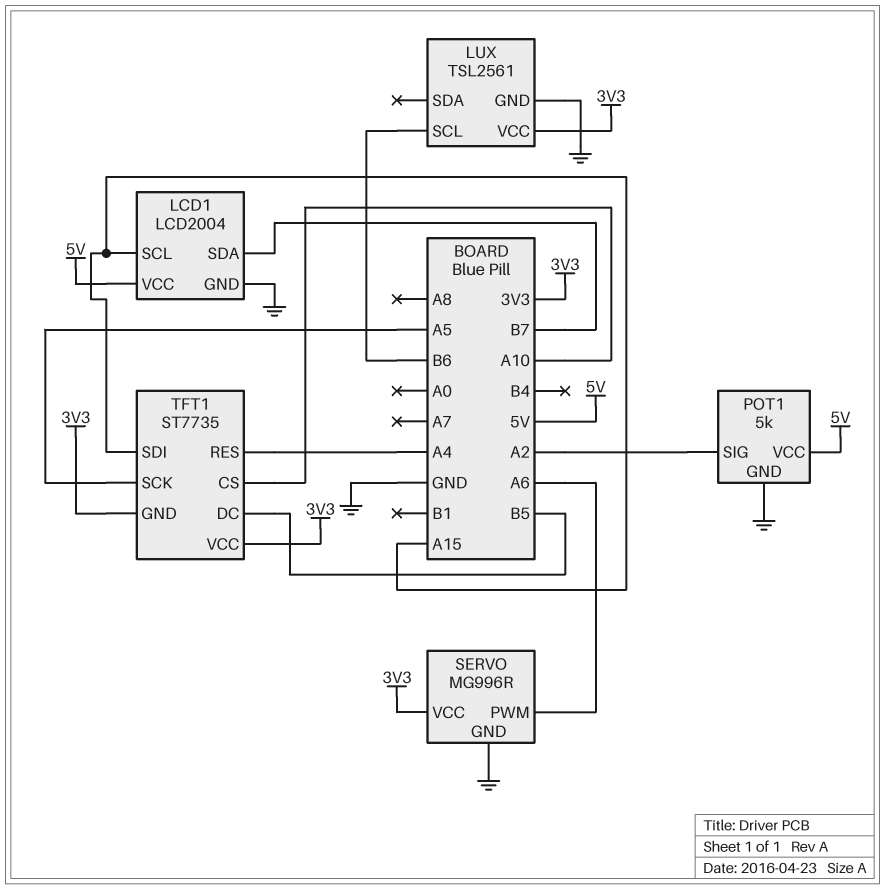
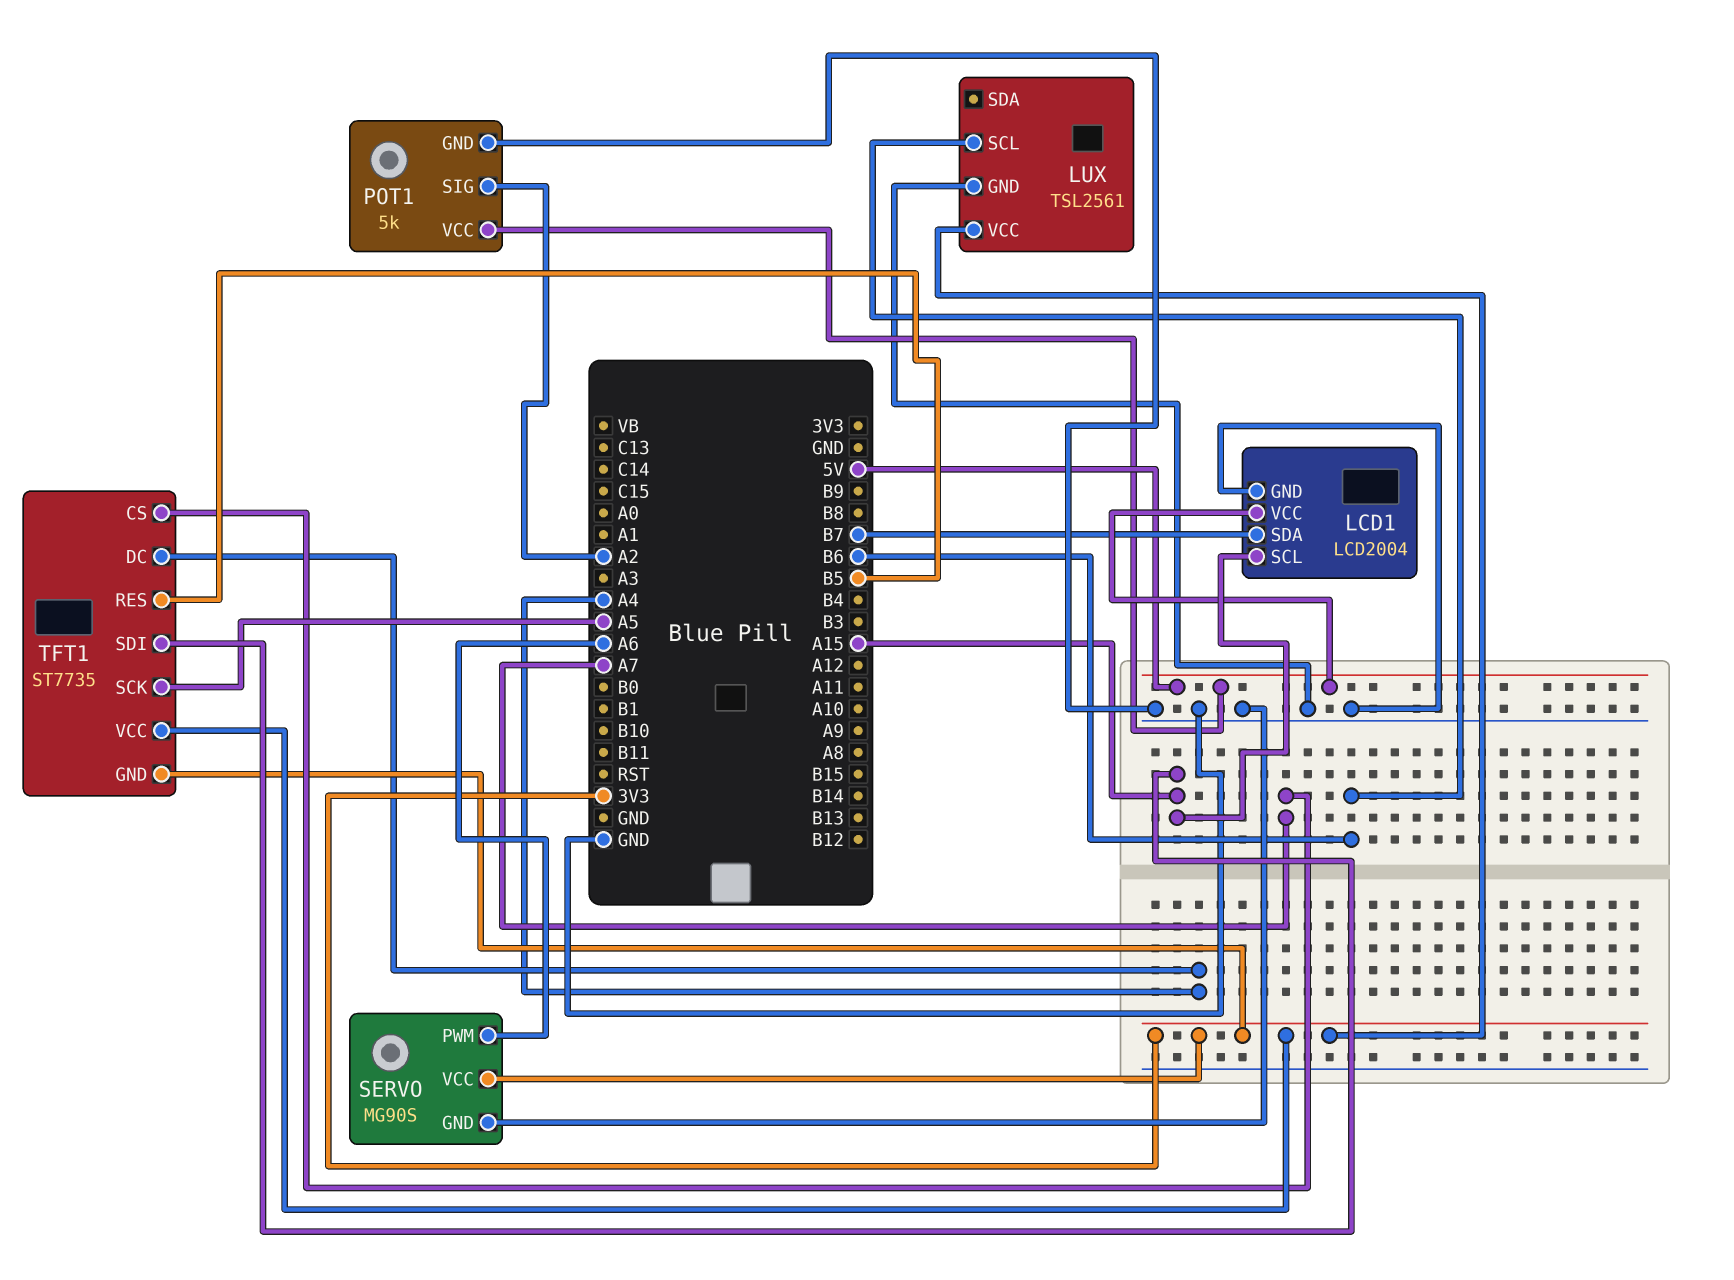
SERVO: MG996R -> MG90S
TFT1 pin CS: A10 -> A7
TFT1 pin DC: B5 -> A4
TFT1 pin RES: A4 -> B5

